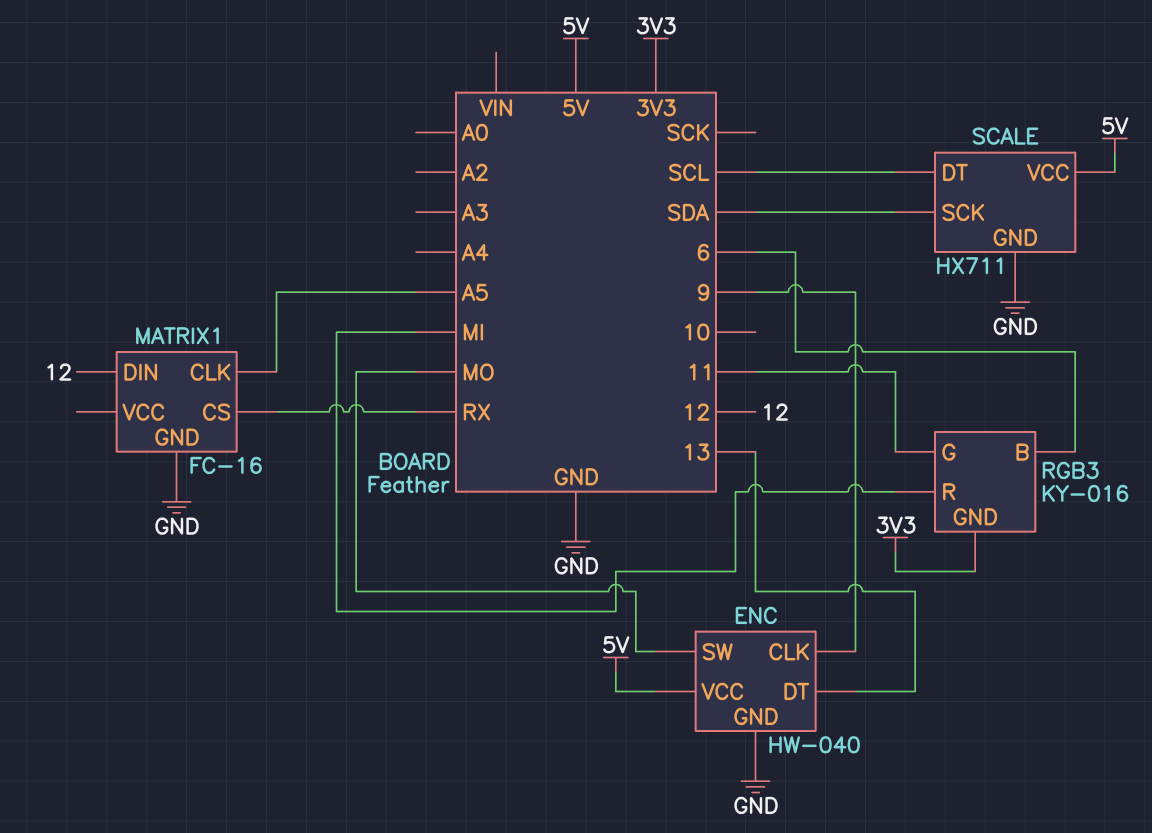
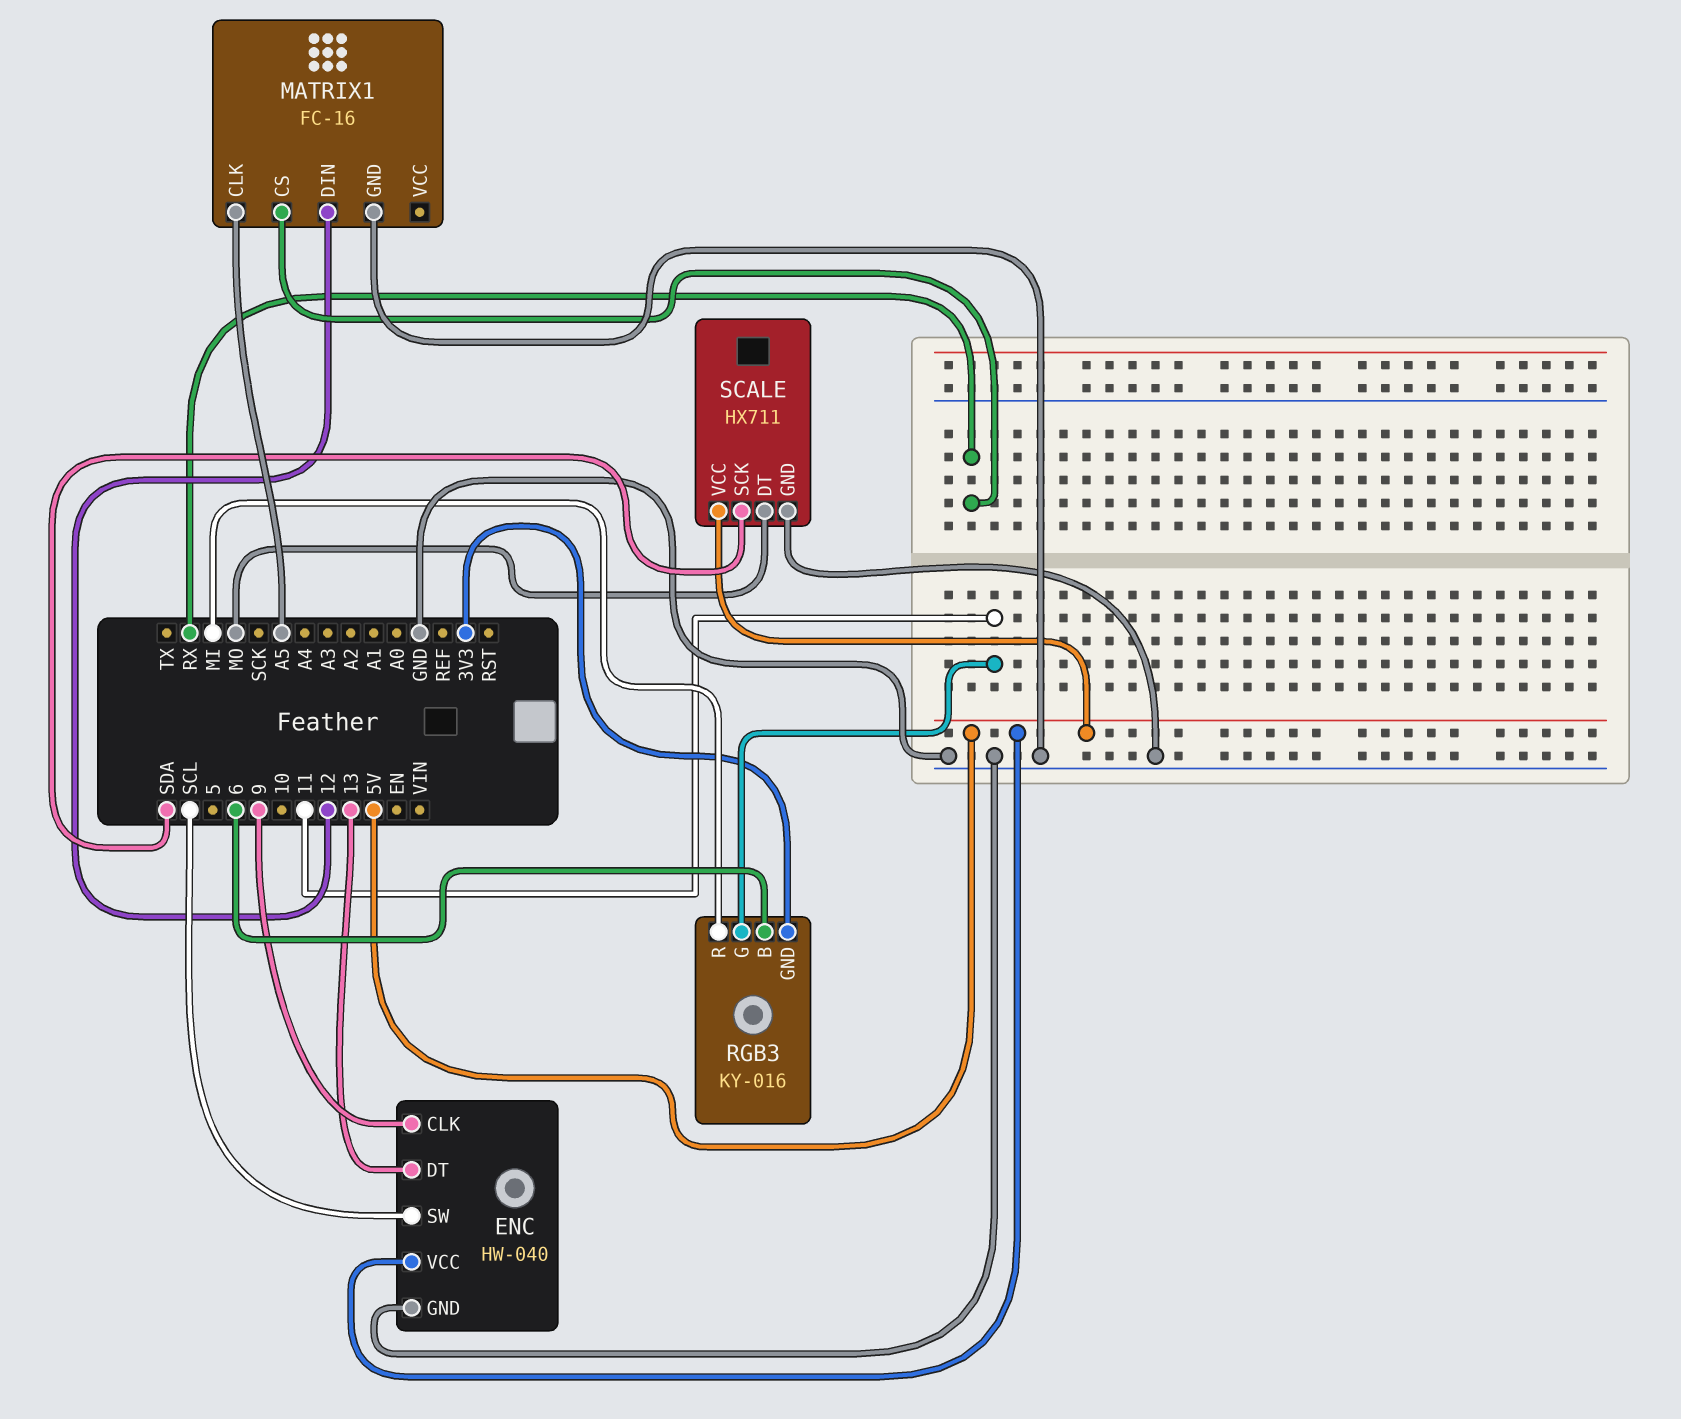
ENC pin SW: MO -> SCL
SCALE pin DT: SCL -> MO

